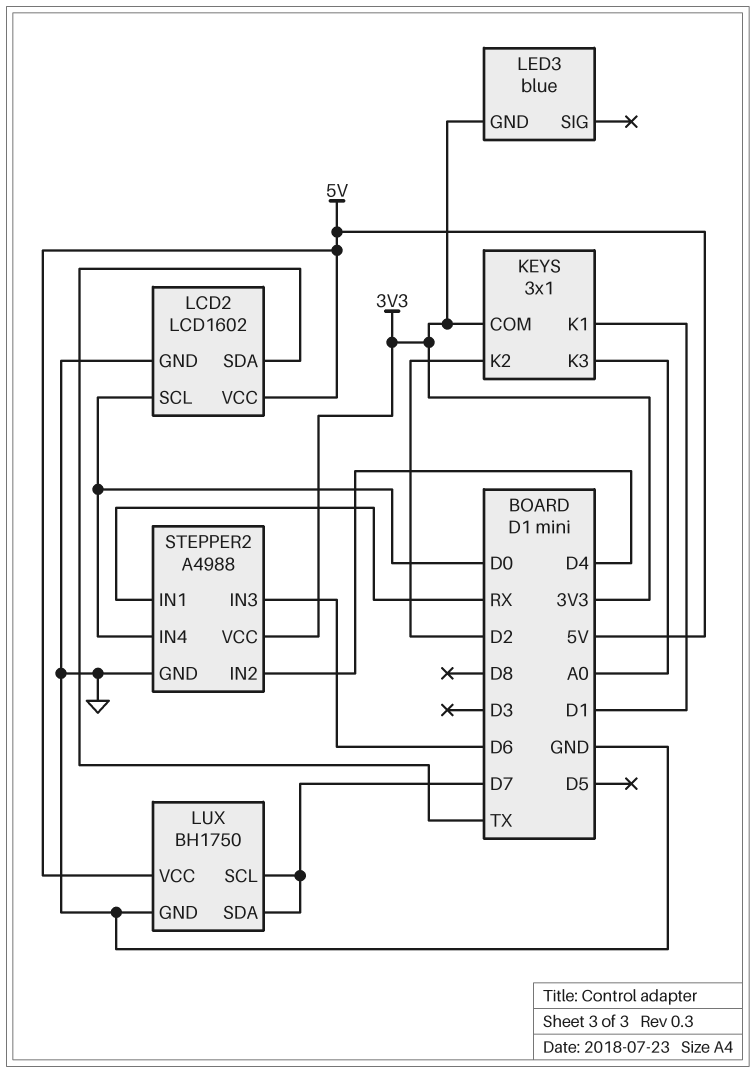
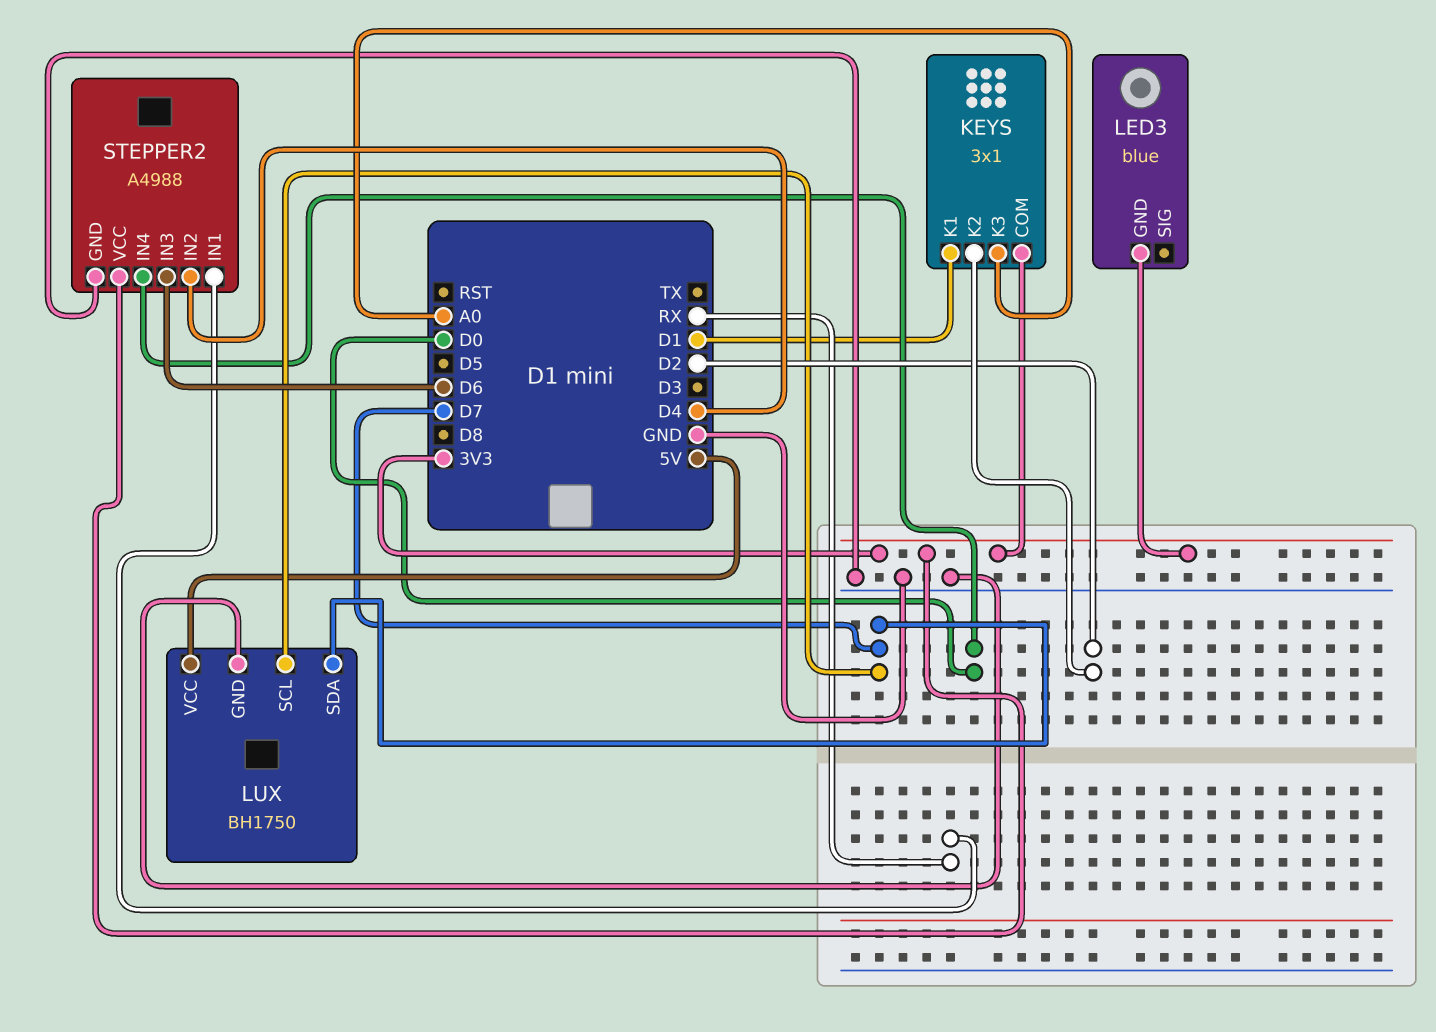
LCD2: LCD1602 -> none
LCD2 pin GND: GND -> none
LCD2 pin SCL: D0 -> none
LCD2 pin SDA: TX -> none
LCD2 pin VCC: 5V -> none

